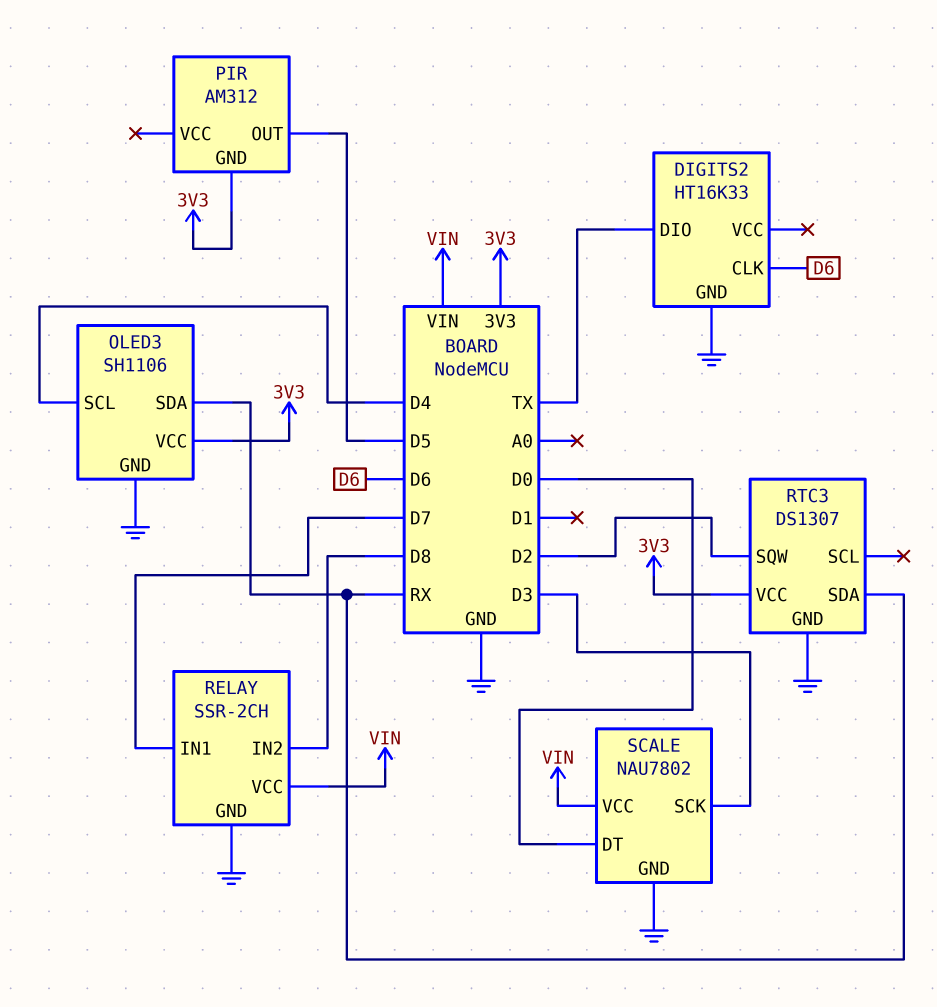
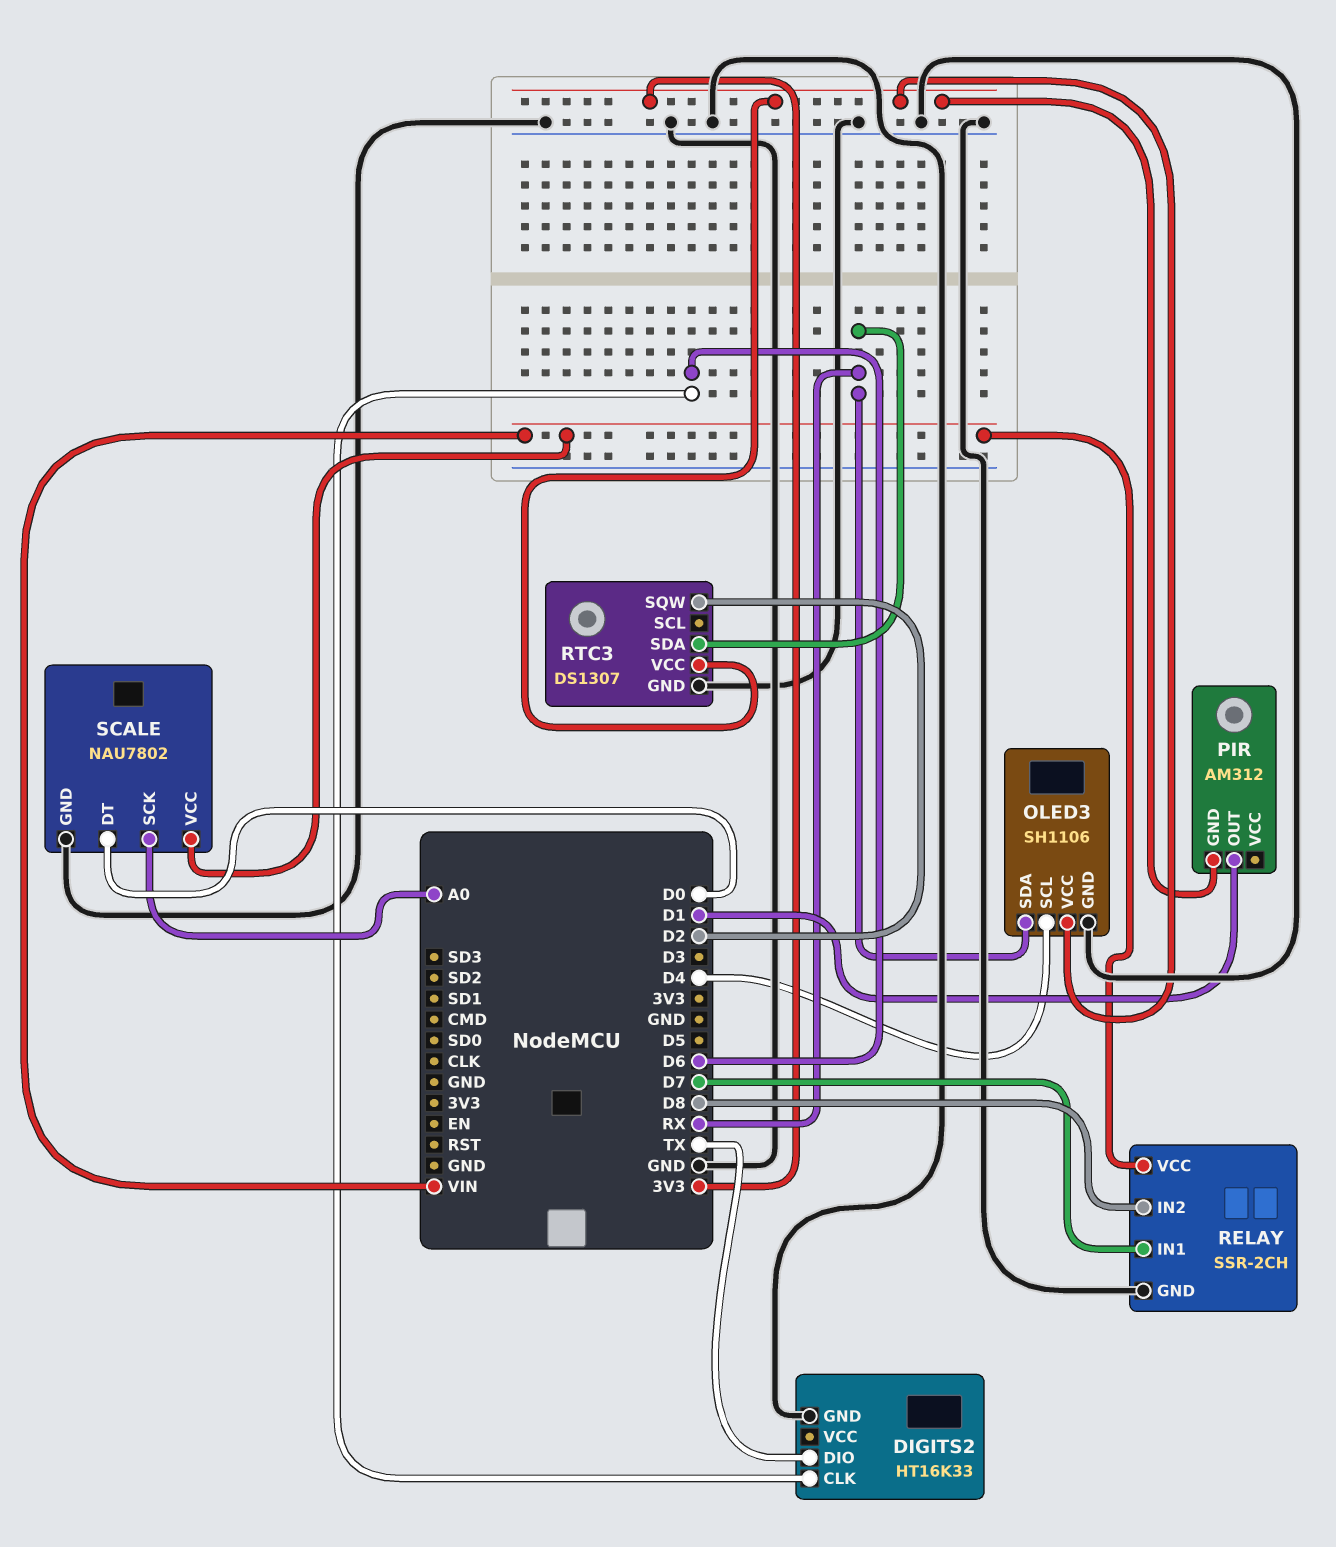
PIR pin OUT: D5 -> D1
SCALE pin SCK: D3 -> A0

